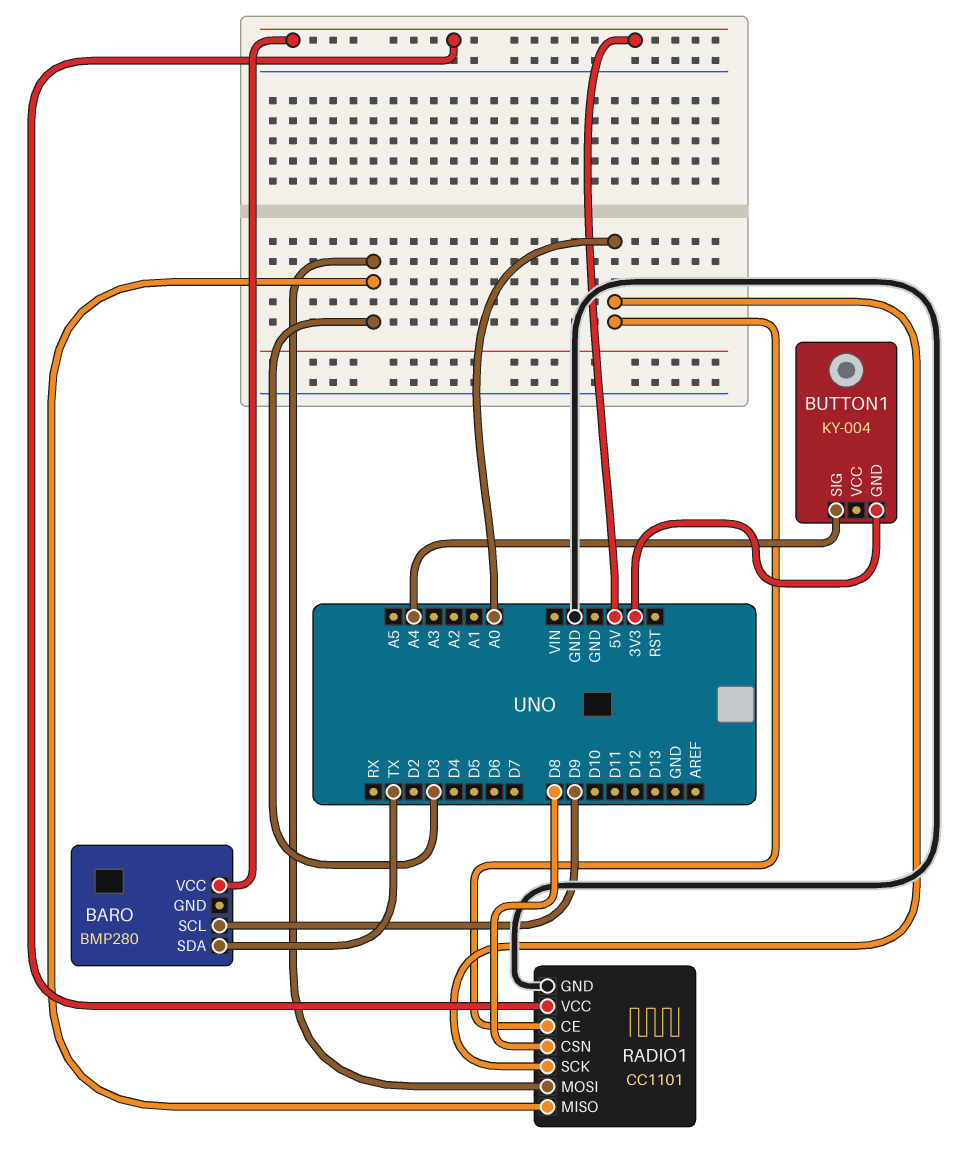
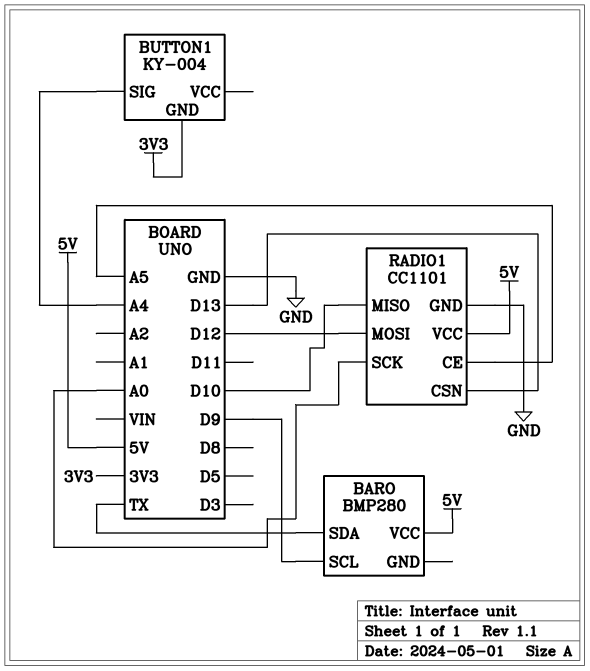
RADIO1 pin CE: A0 -> A5
RADIO1 pin CSN: D8 -> D13
RADIO1 pin MISO: D3 -> D10
RADIO1 pin MOSI: D3 -> D12

